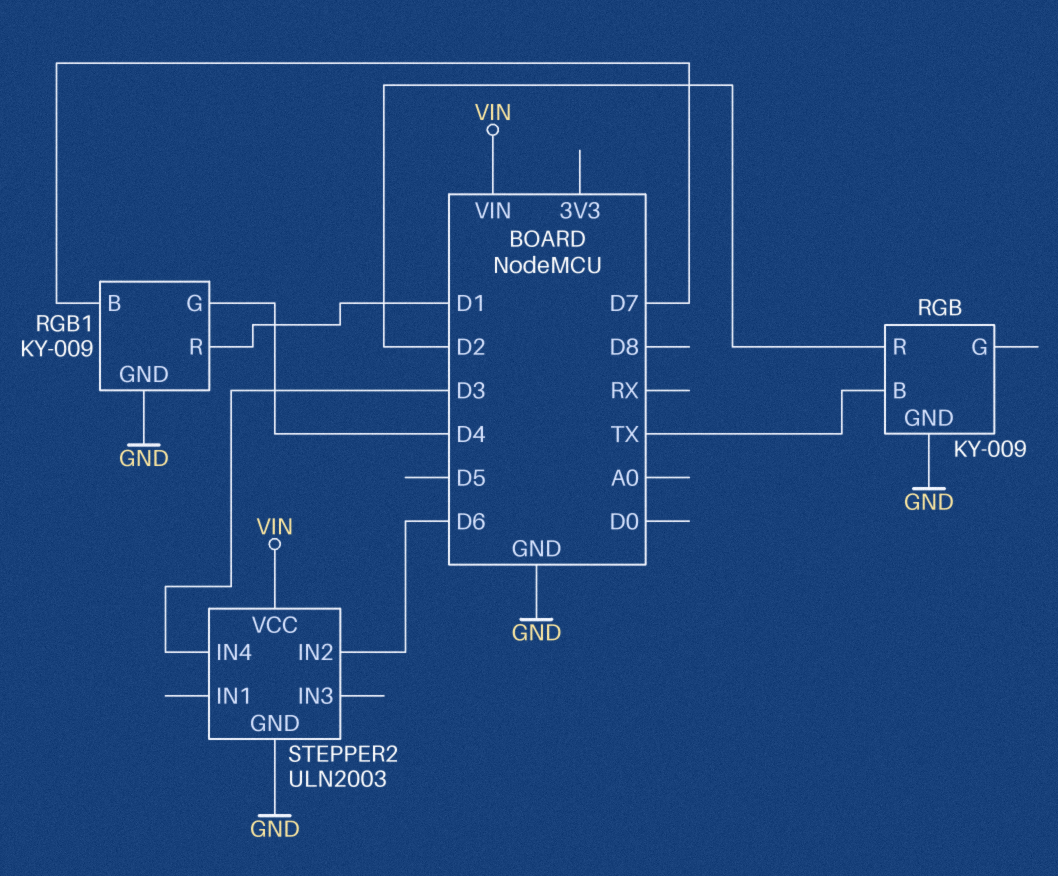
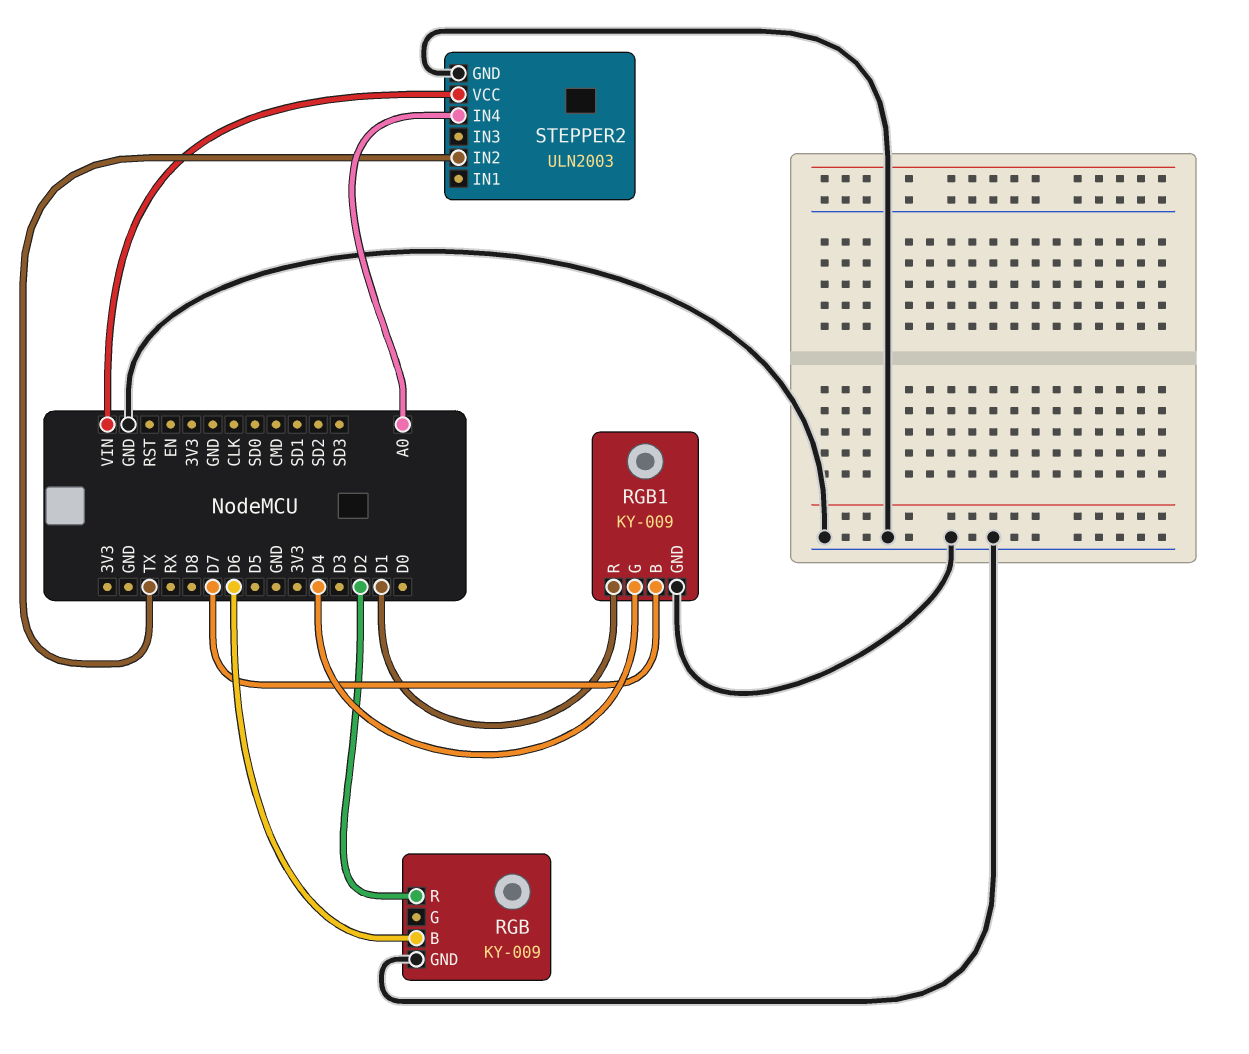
RGB pin B: TX -> D6
STEPPER2 pin IN2: D6 -> TX
STEPPER2 pin IN4: D3 -> A0

